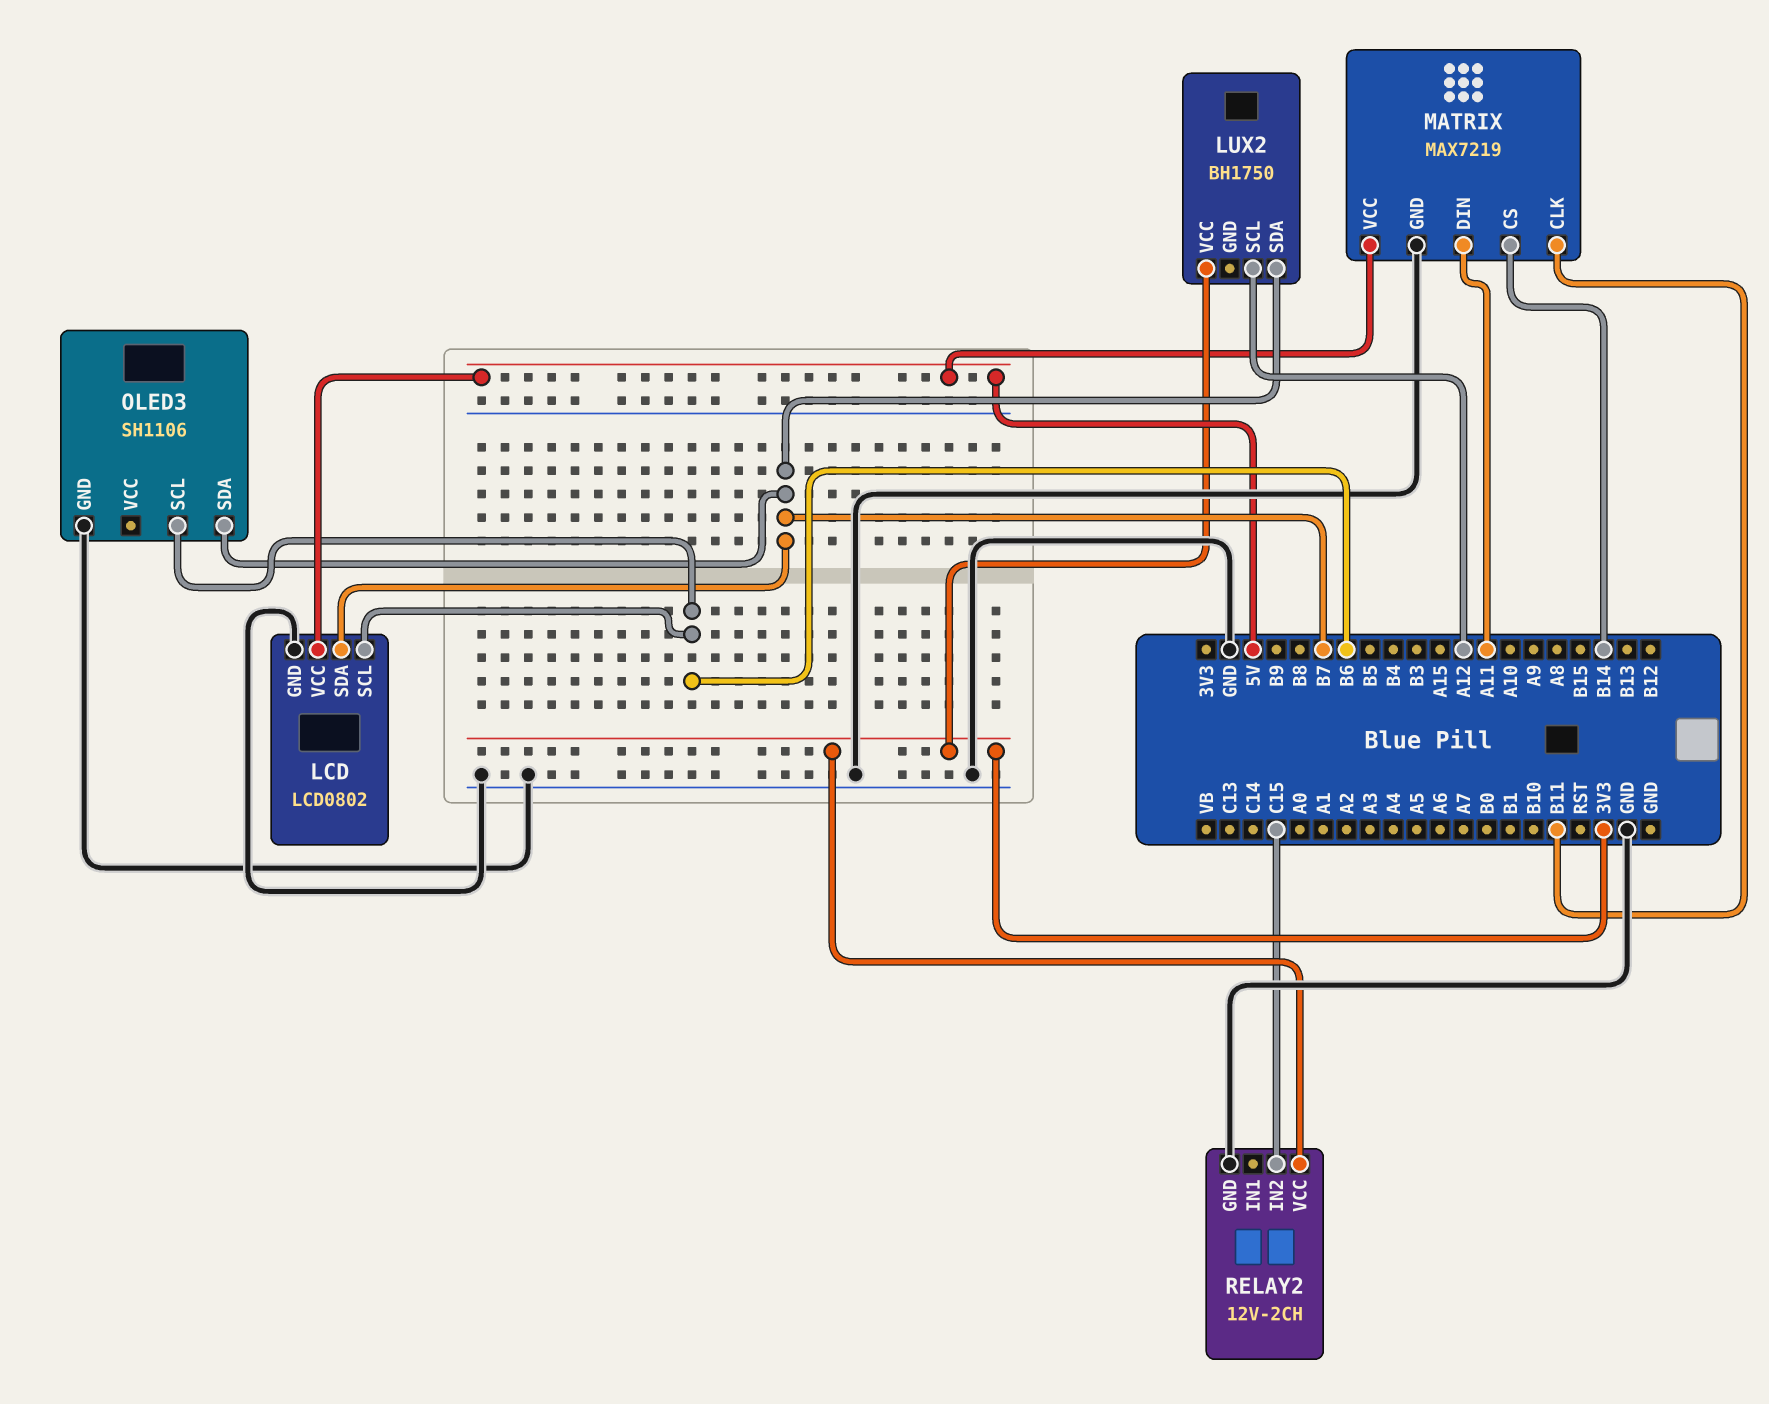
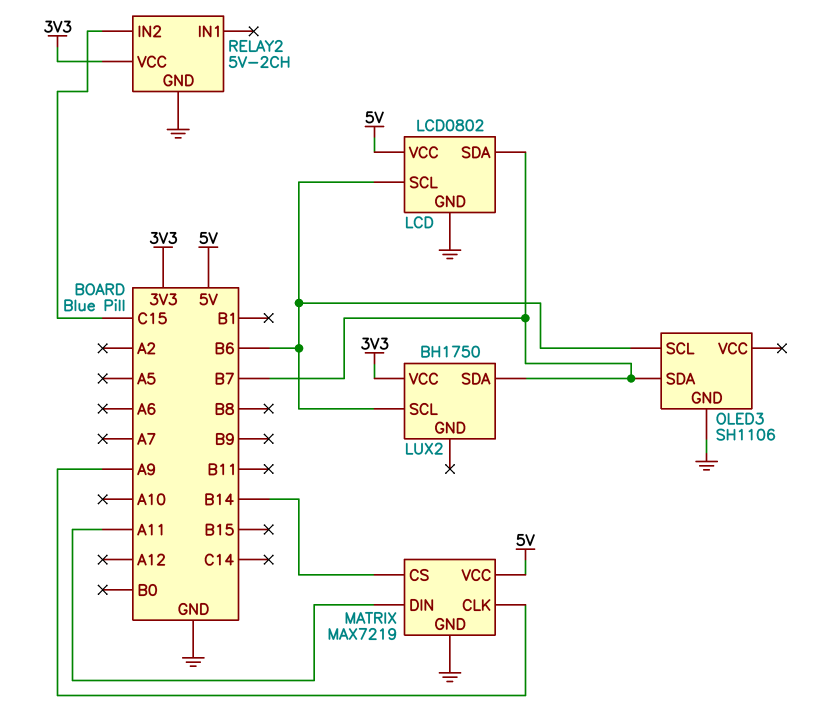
LUX2 pin SCL: A12 -> B6
MATRIX pin CLK: B11 -> A9
RELAY2: 12V-2CH -> 5V-2CH

